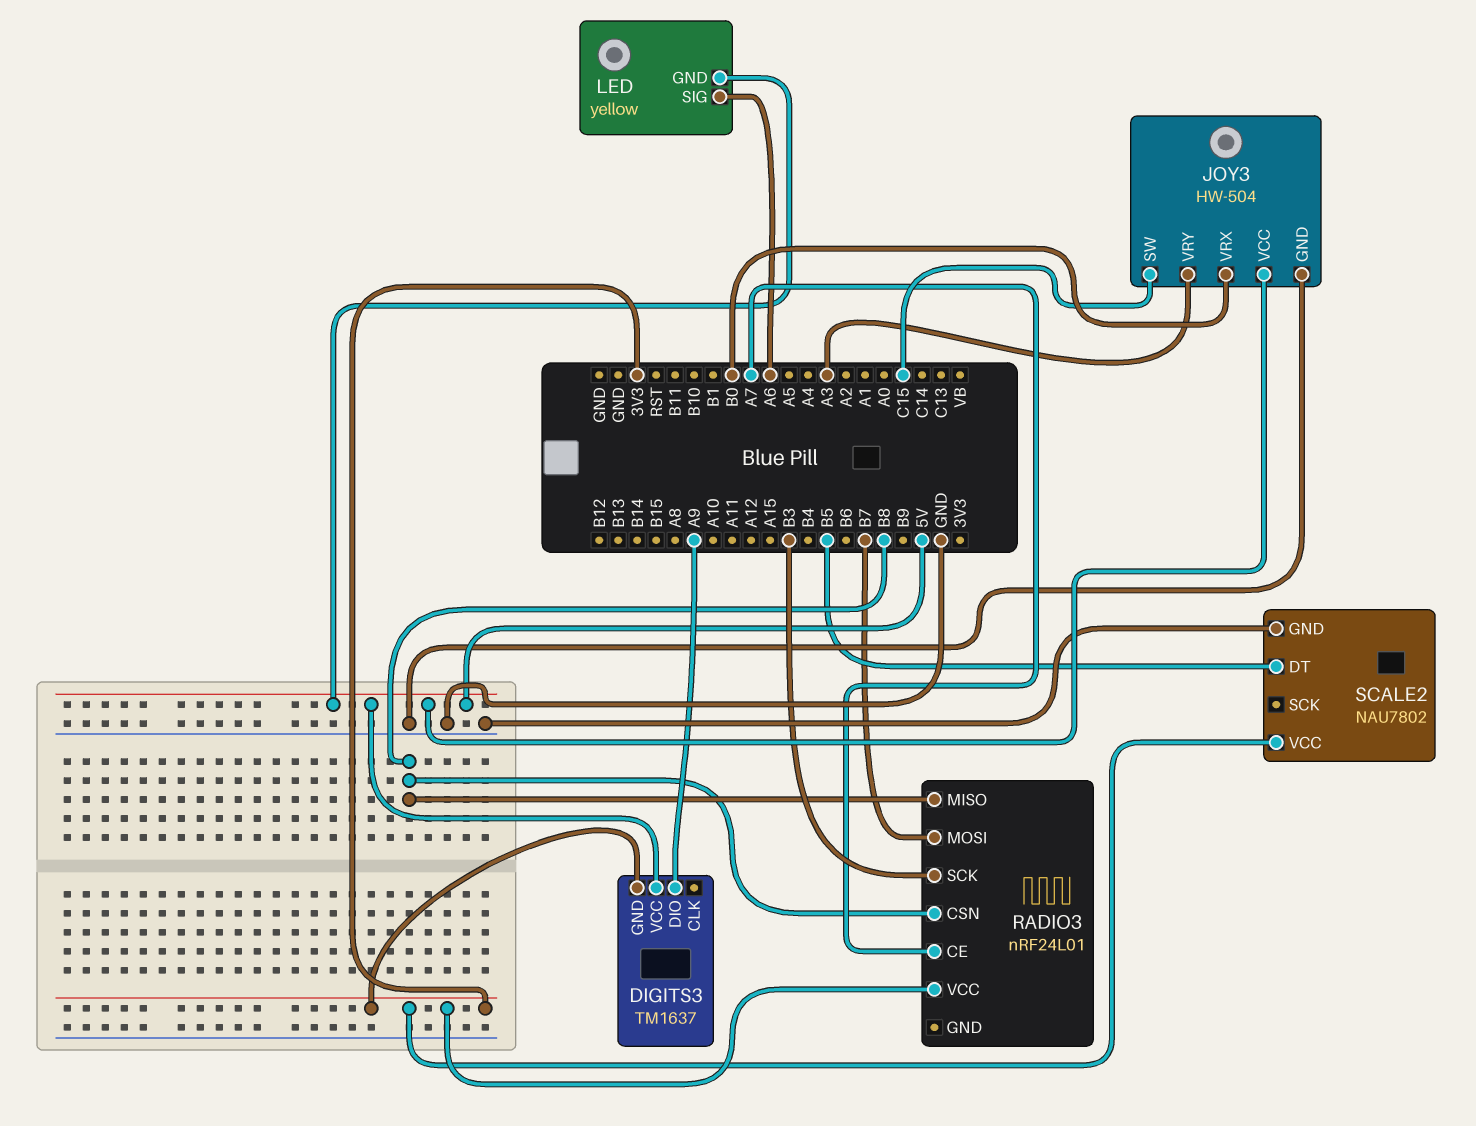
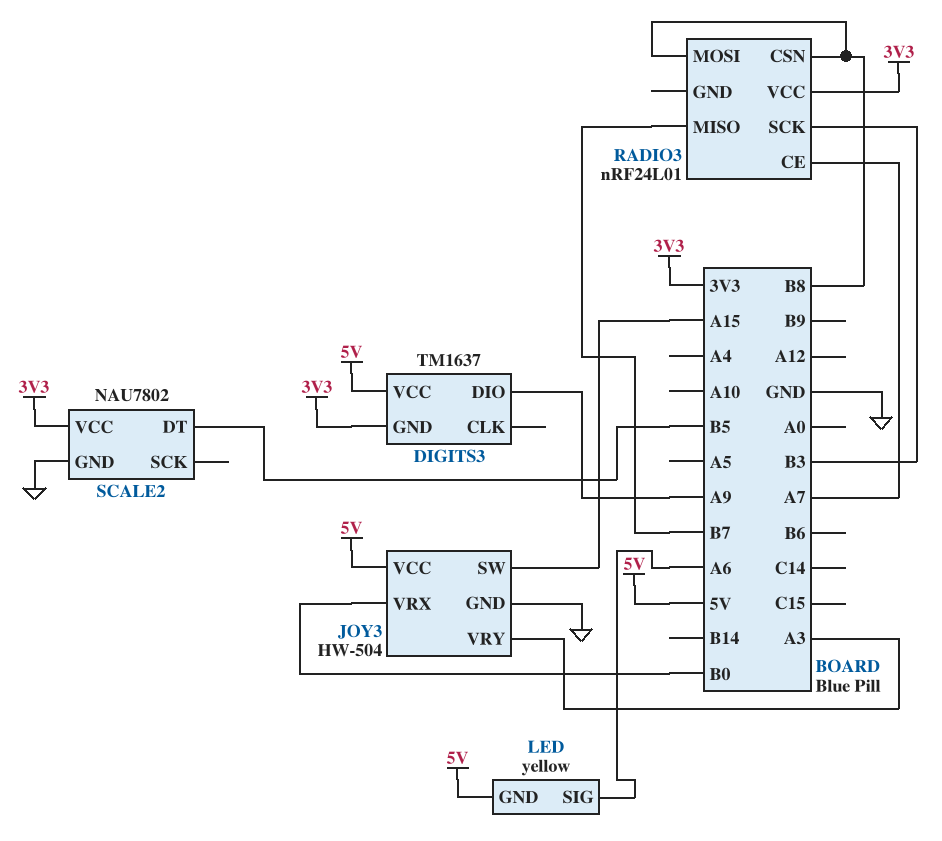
JOY3 pin SW: C15 -> A15
RADIO3 pin MISO: B8 -> B7
RADIO3 pin MOSI: B7 -> B8

